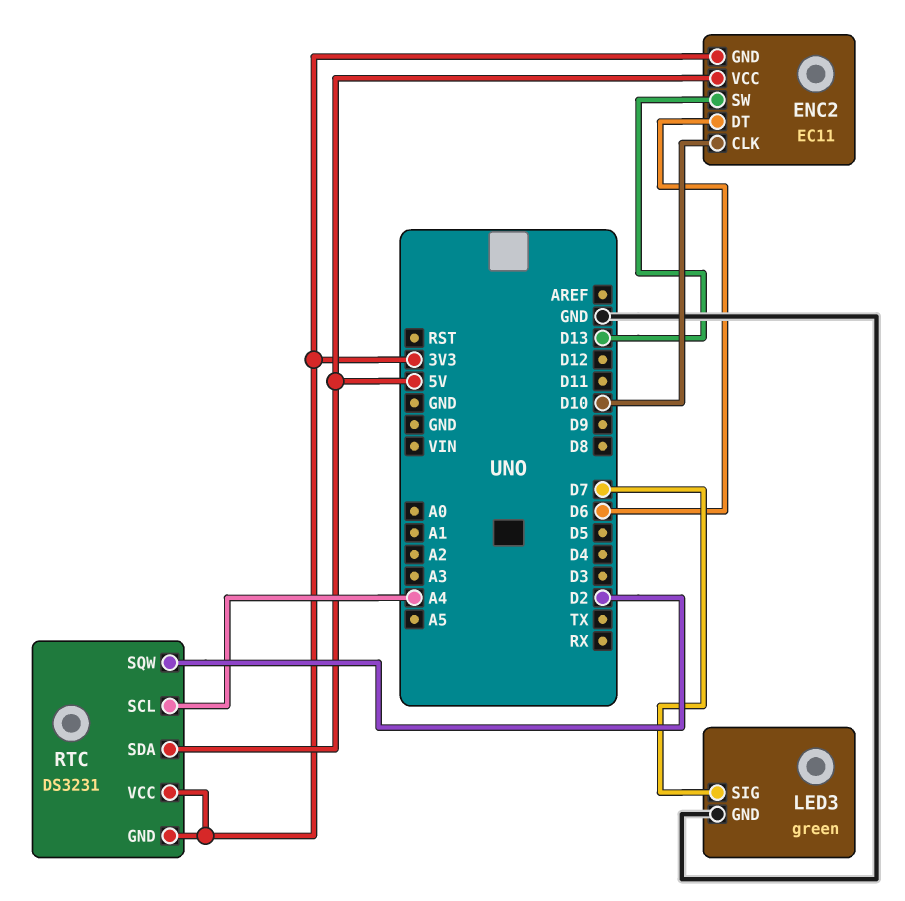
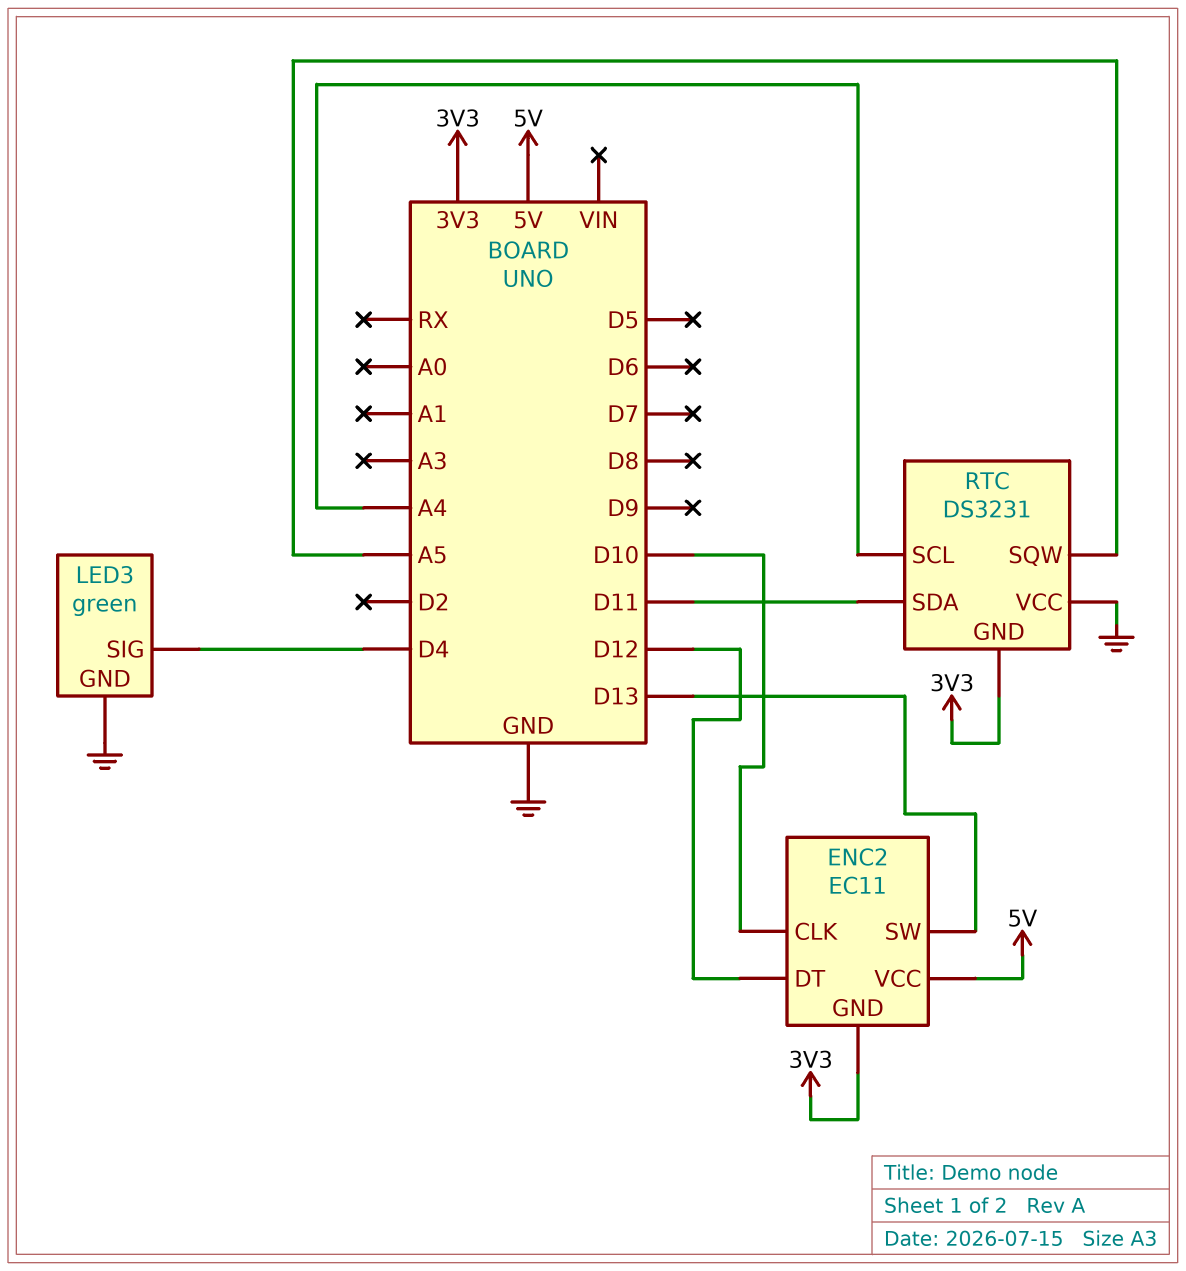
ENC2 pin DT: D6 -> D12
LED3 pin SIG: D7 -> D4
RTC pin SDA: 5V -> D11
RTC pin SQW: D2 -> A5
RTC pin VCC: 3V3 -> GND

